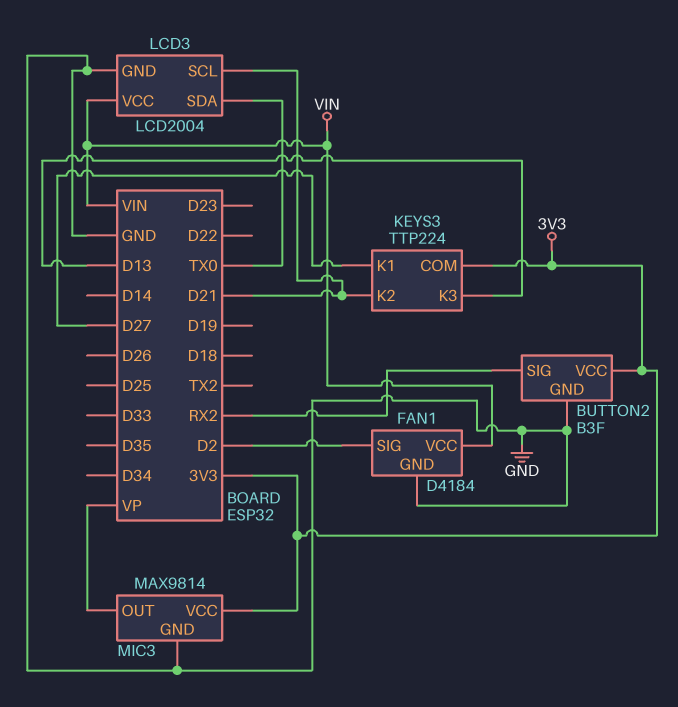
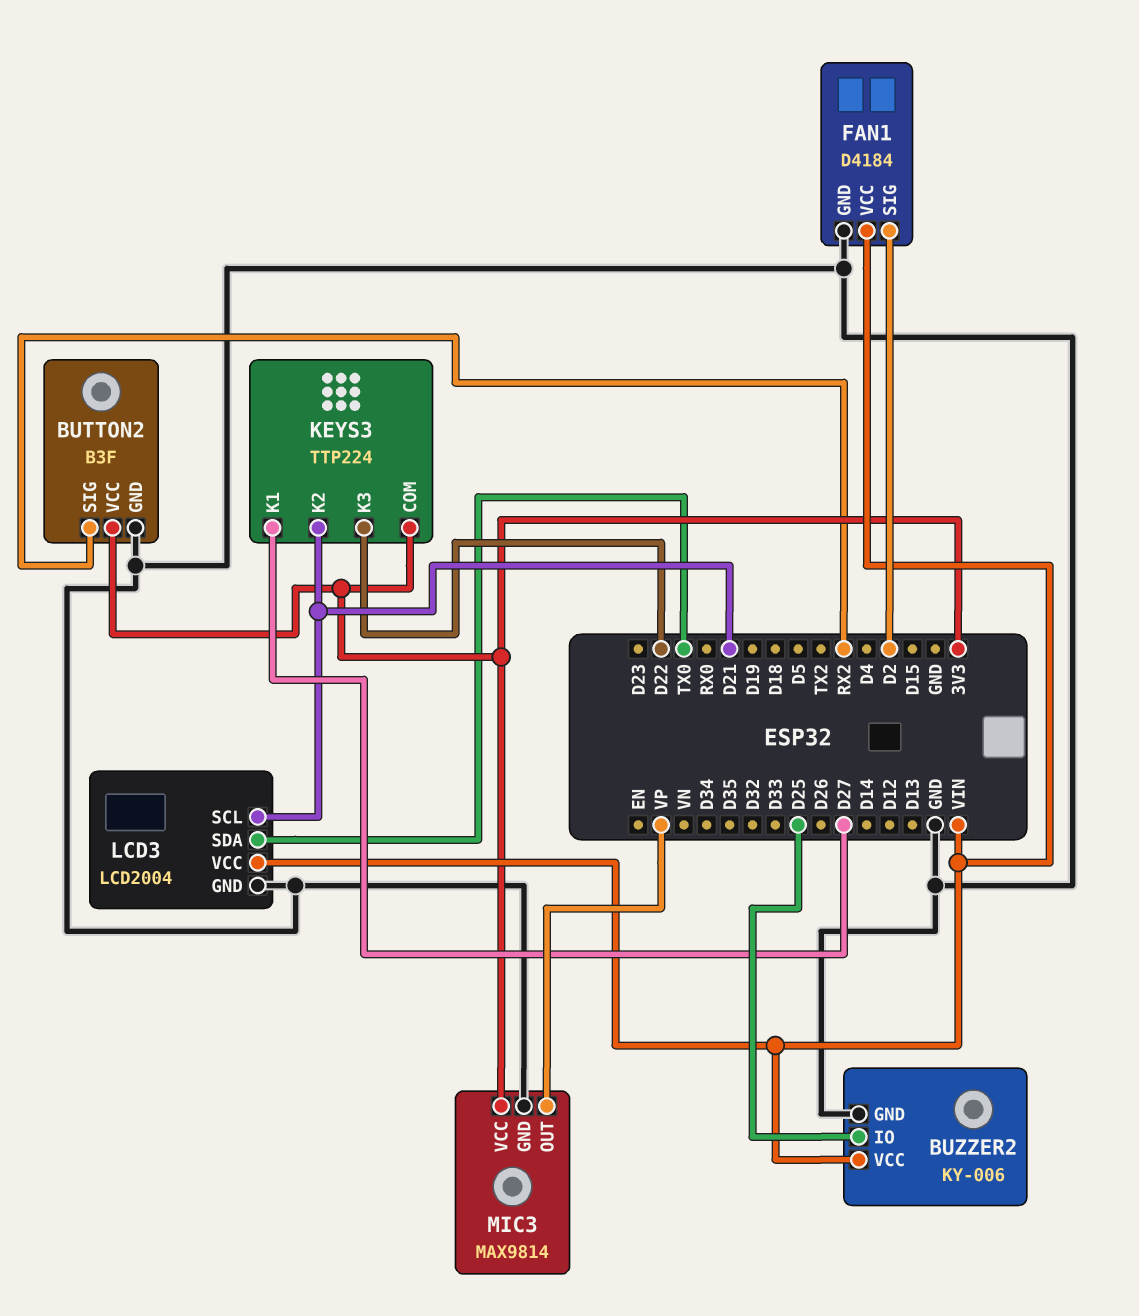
BUZZER2: none -> KY-006
BUZZER2 pin GND: none -> GND
BUZZER2 pin IO: none -> D25
BUZZER2 pin VCC: none -> VIN
KEYS3 pin K3: D13 -> D22

